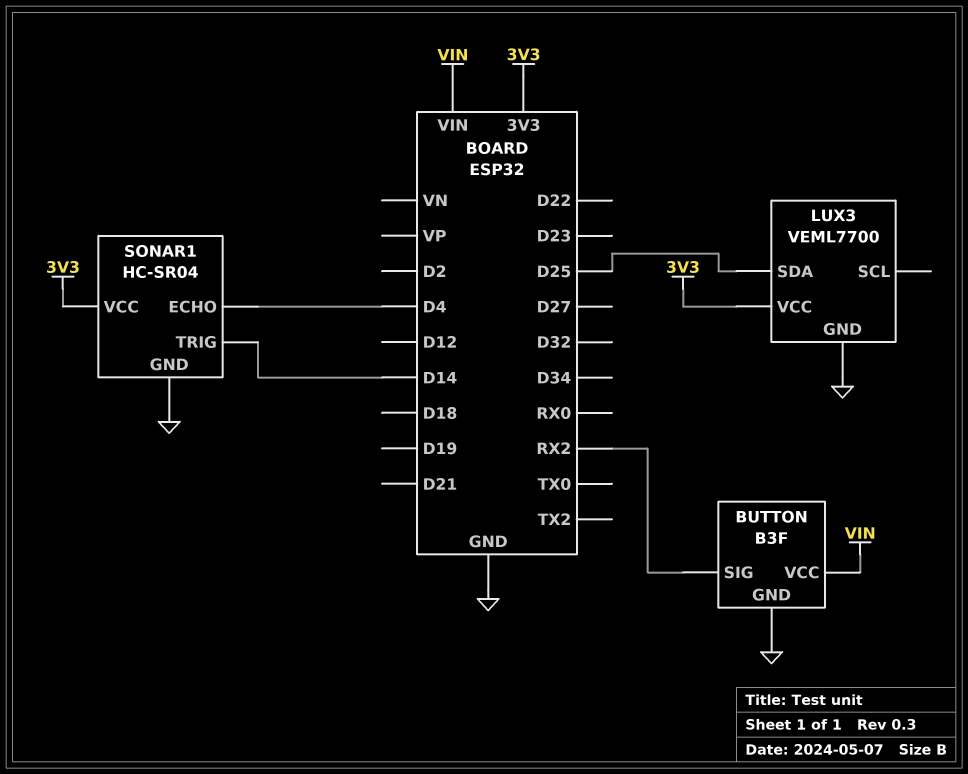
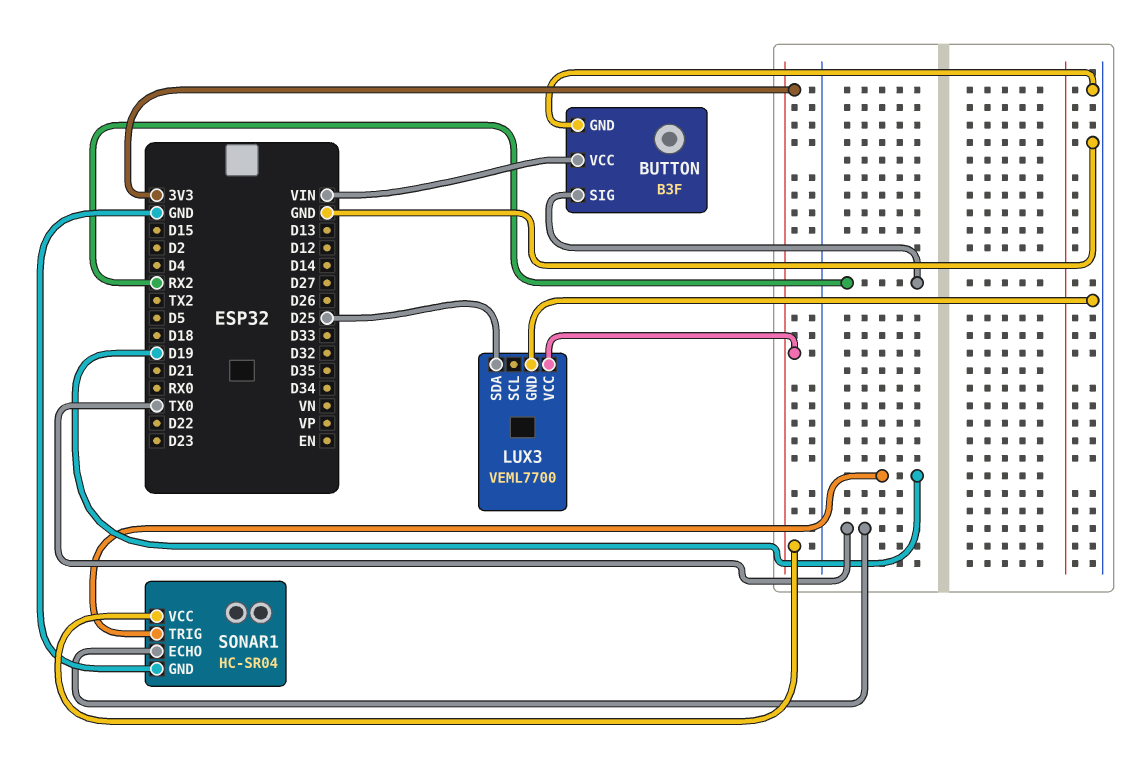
SONAR1 pin ECHO: D4 -> TX0
SONAR1 pin TRIG: D14 -> D19

